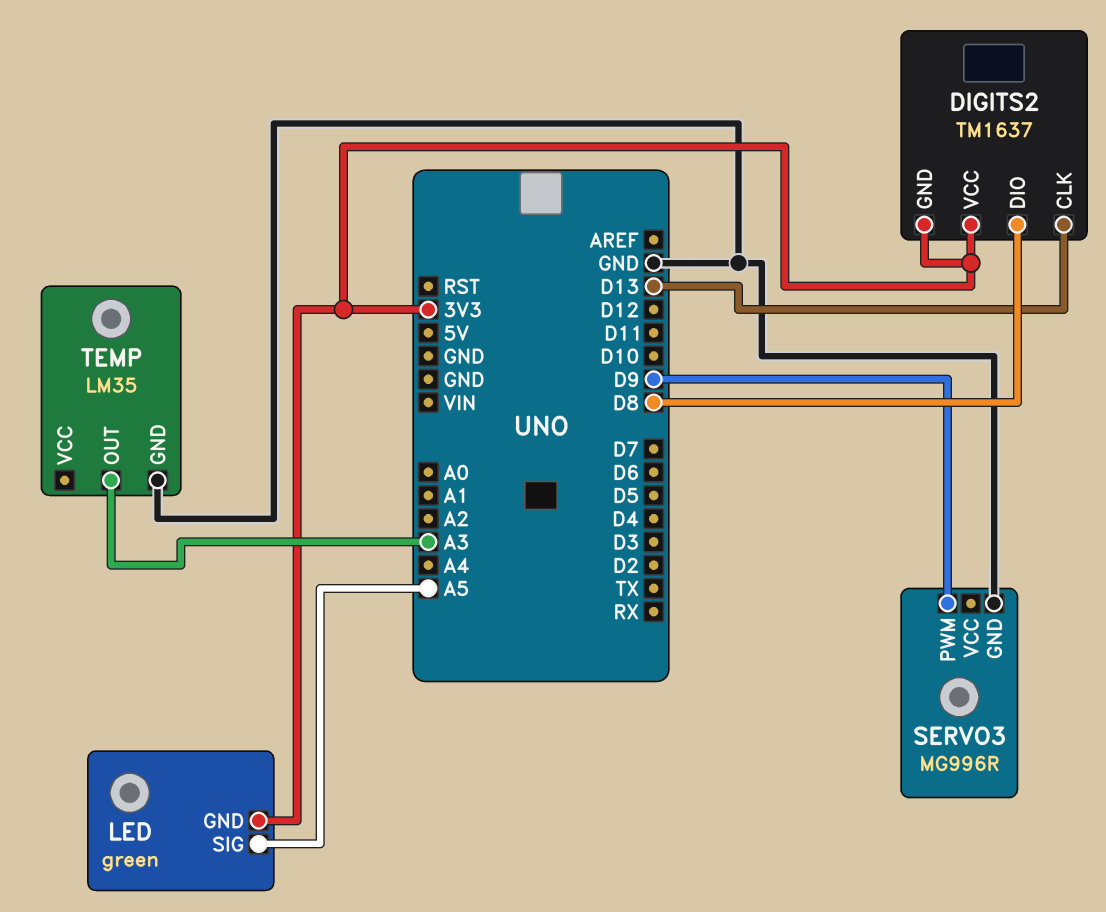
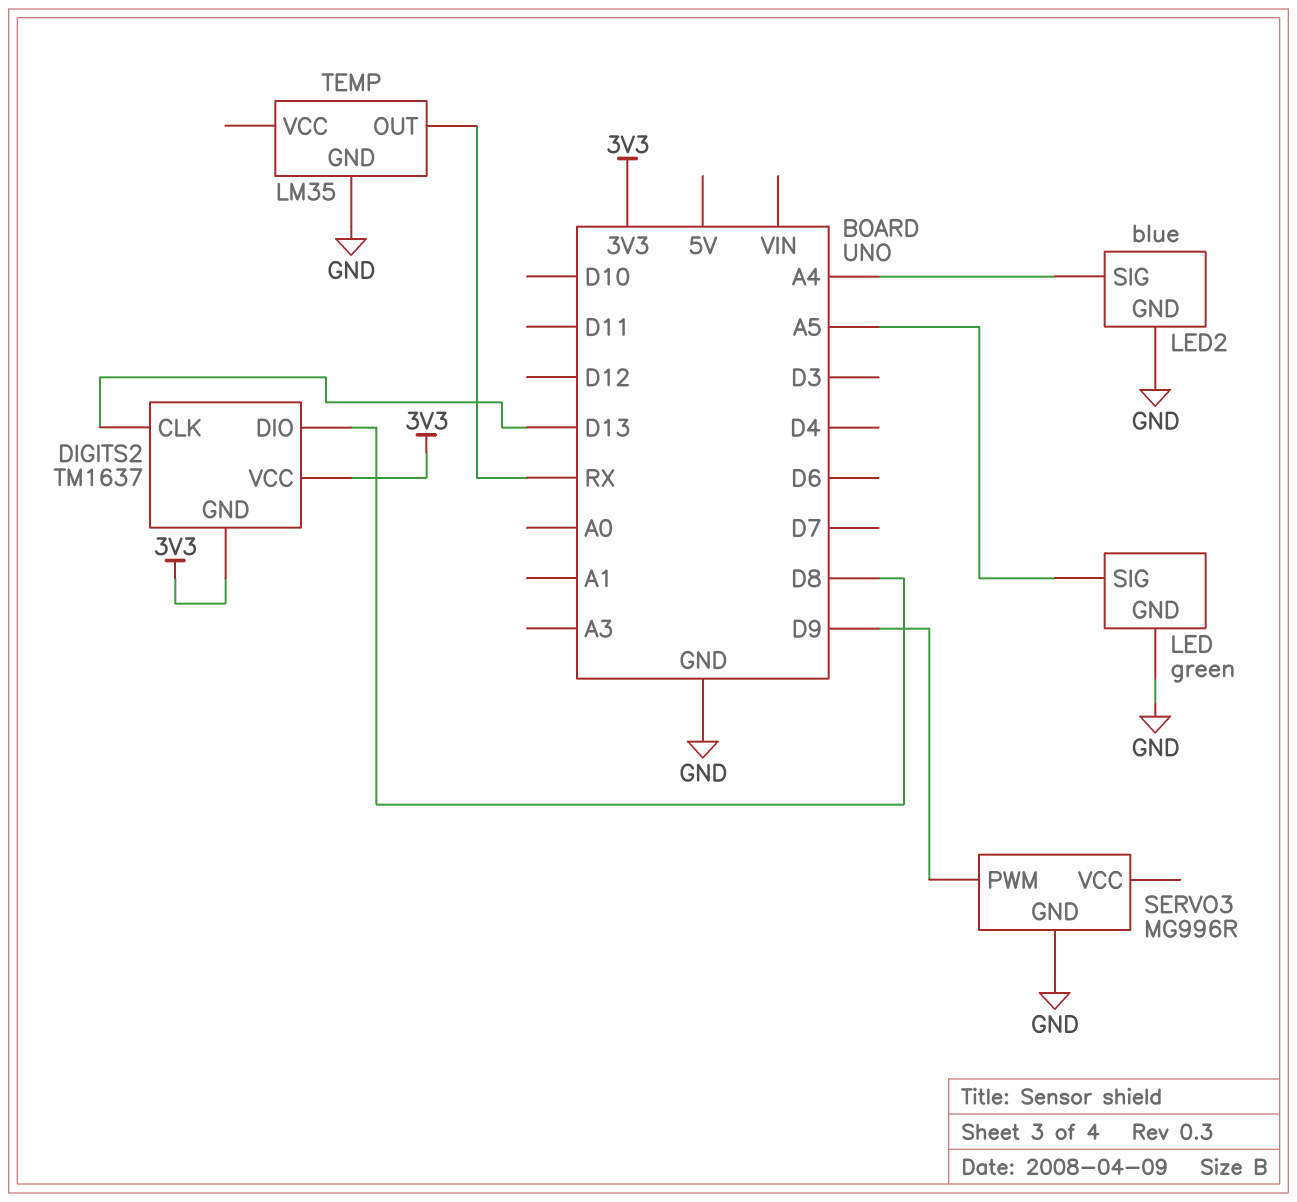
LED pin GND: 3V3 -> GND
LED2: none -> blue
LED2 pin GND: none -> GND
LED2 pin SIG: none -> A4
TEMP pin OUT: A3 -> RX

